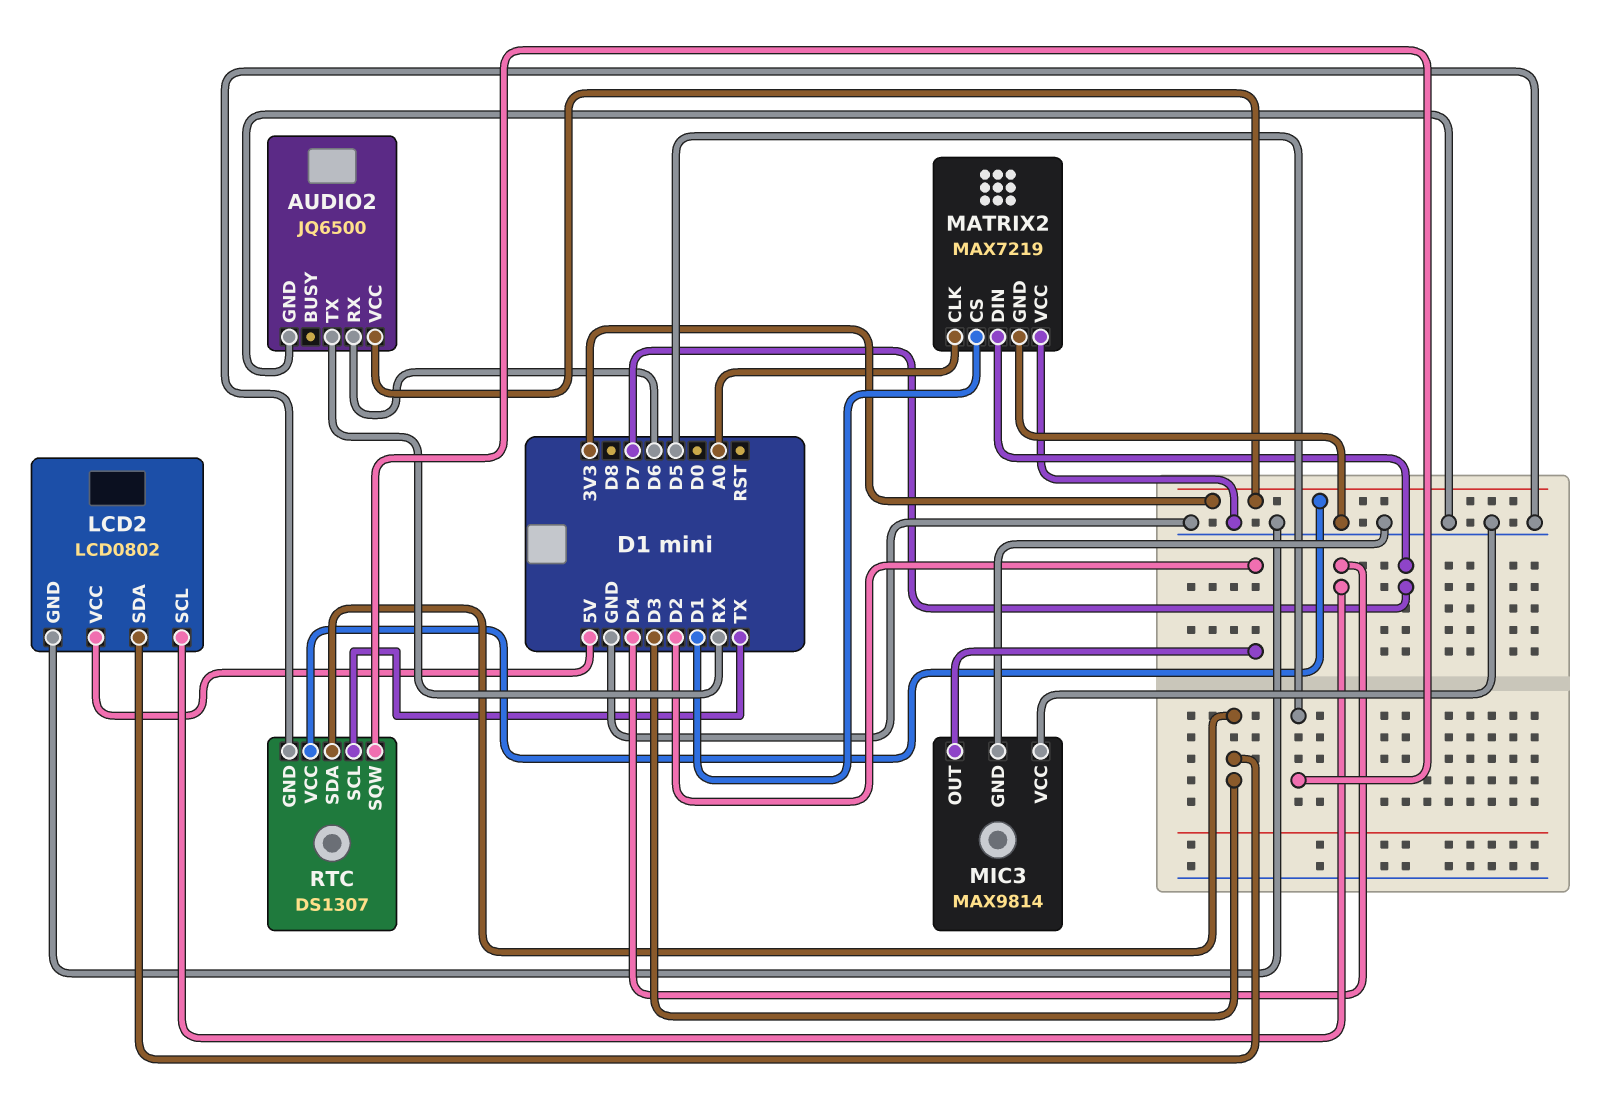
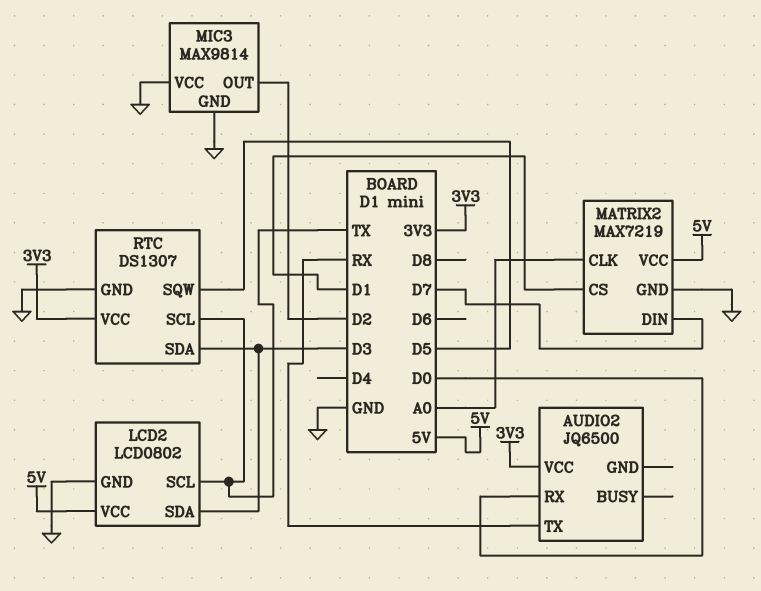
AUDIO2 pin GND: GND -> none
AUDIO2 pin RX: D6 -> D0
LCD2 pin SCL: D4 -> TX
MATRIX2 pin VCC: GND -> 5V

